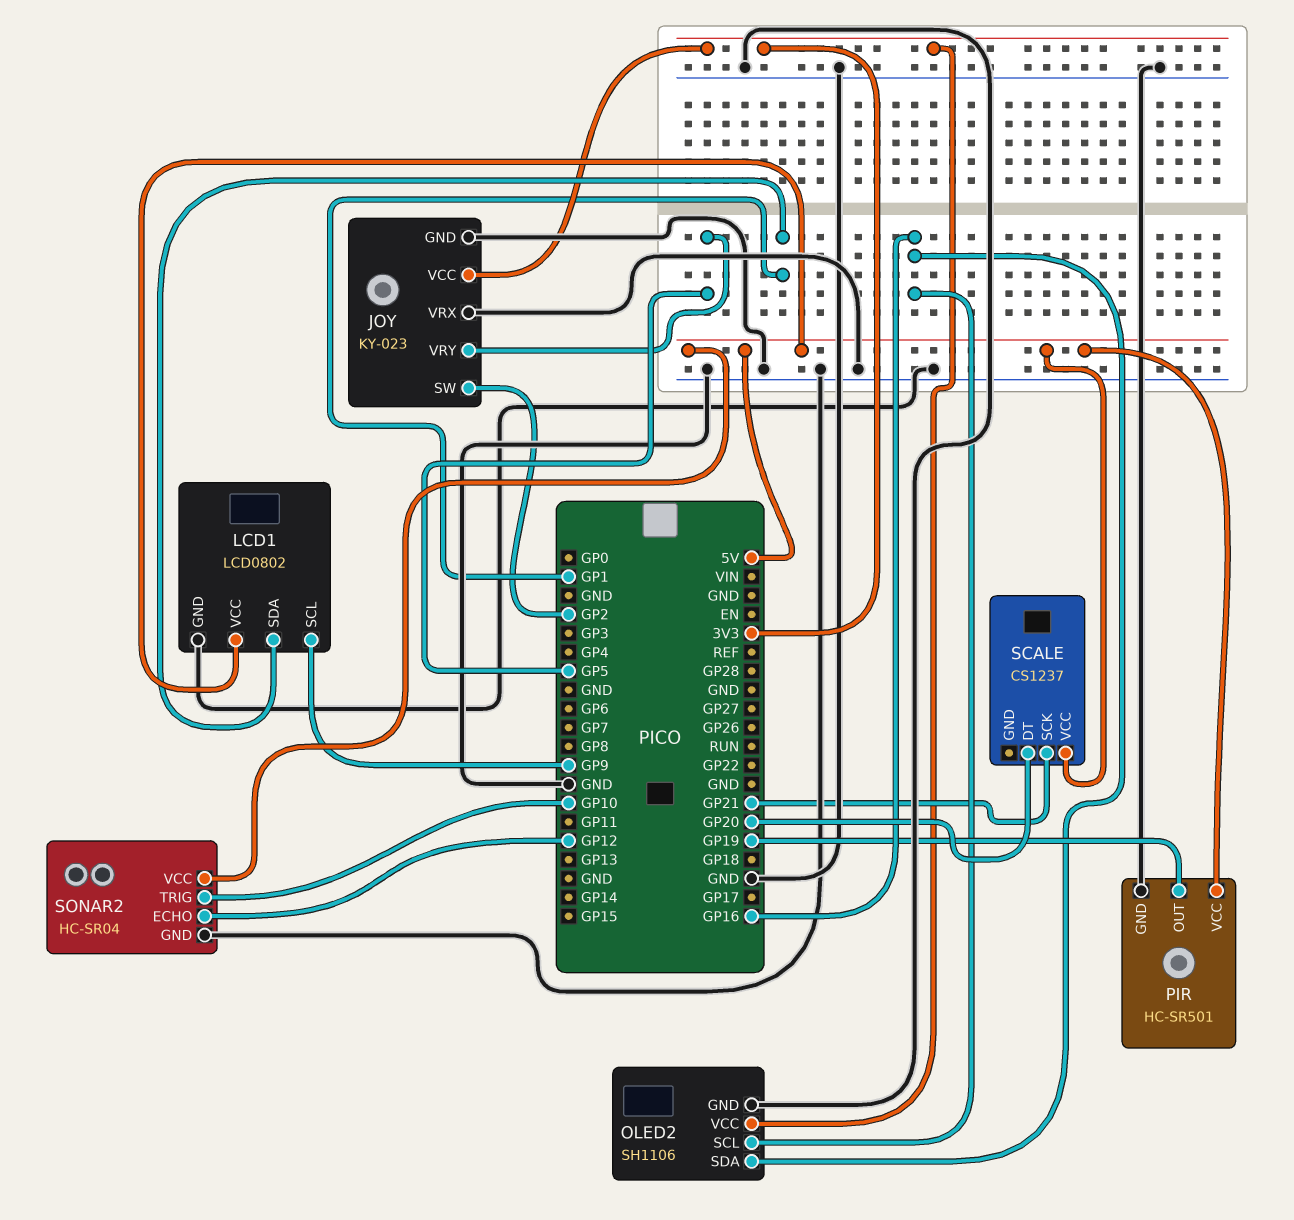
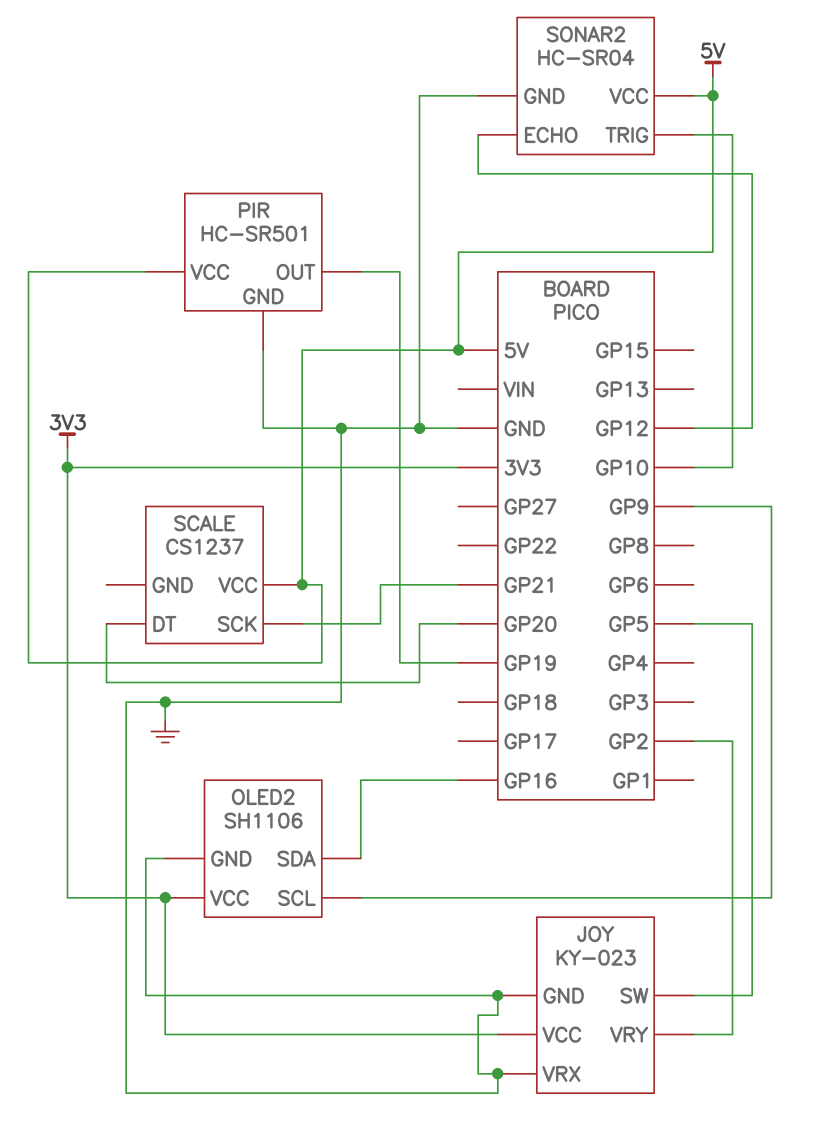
JOY pin SW: GP2 -> GP5
JOY pin VRY: GP5 -> GP2
LCD1: LCD0802 -> none
LCD1 pin GND: GND -> none
LCD1 pin SCL: GP9 -> none
LCD1 pin SDA: GP1 -> none
LCD1 pin VCC: 5V -> none
OLED2 pin SCL: GP16 -> GP9

